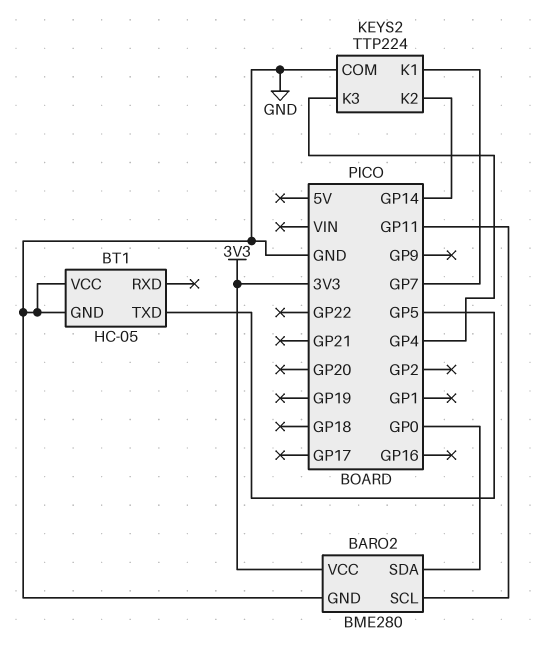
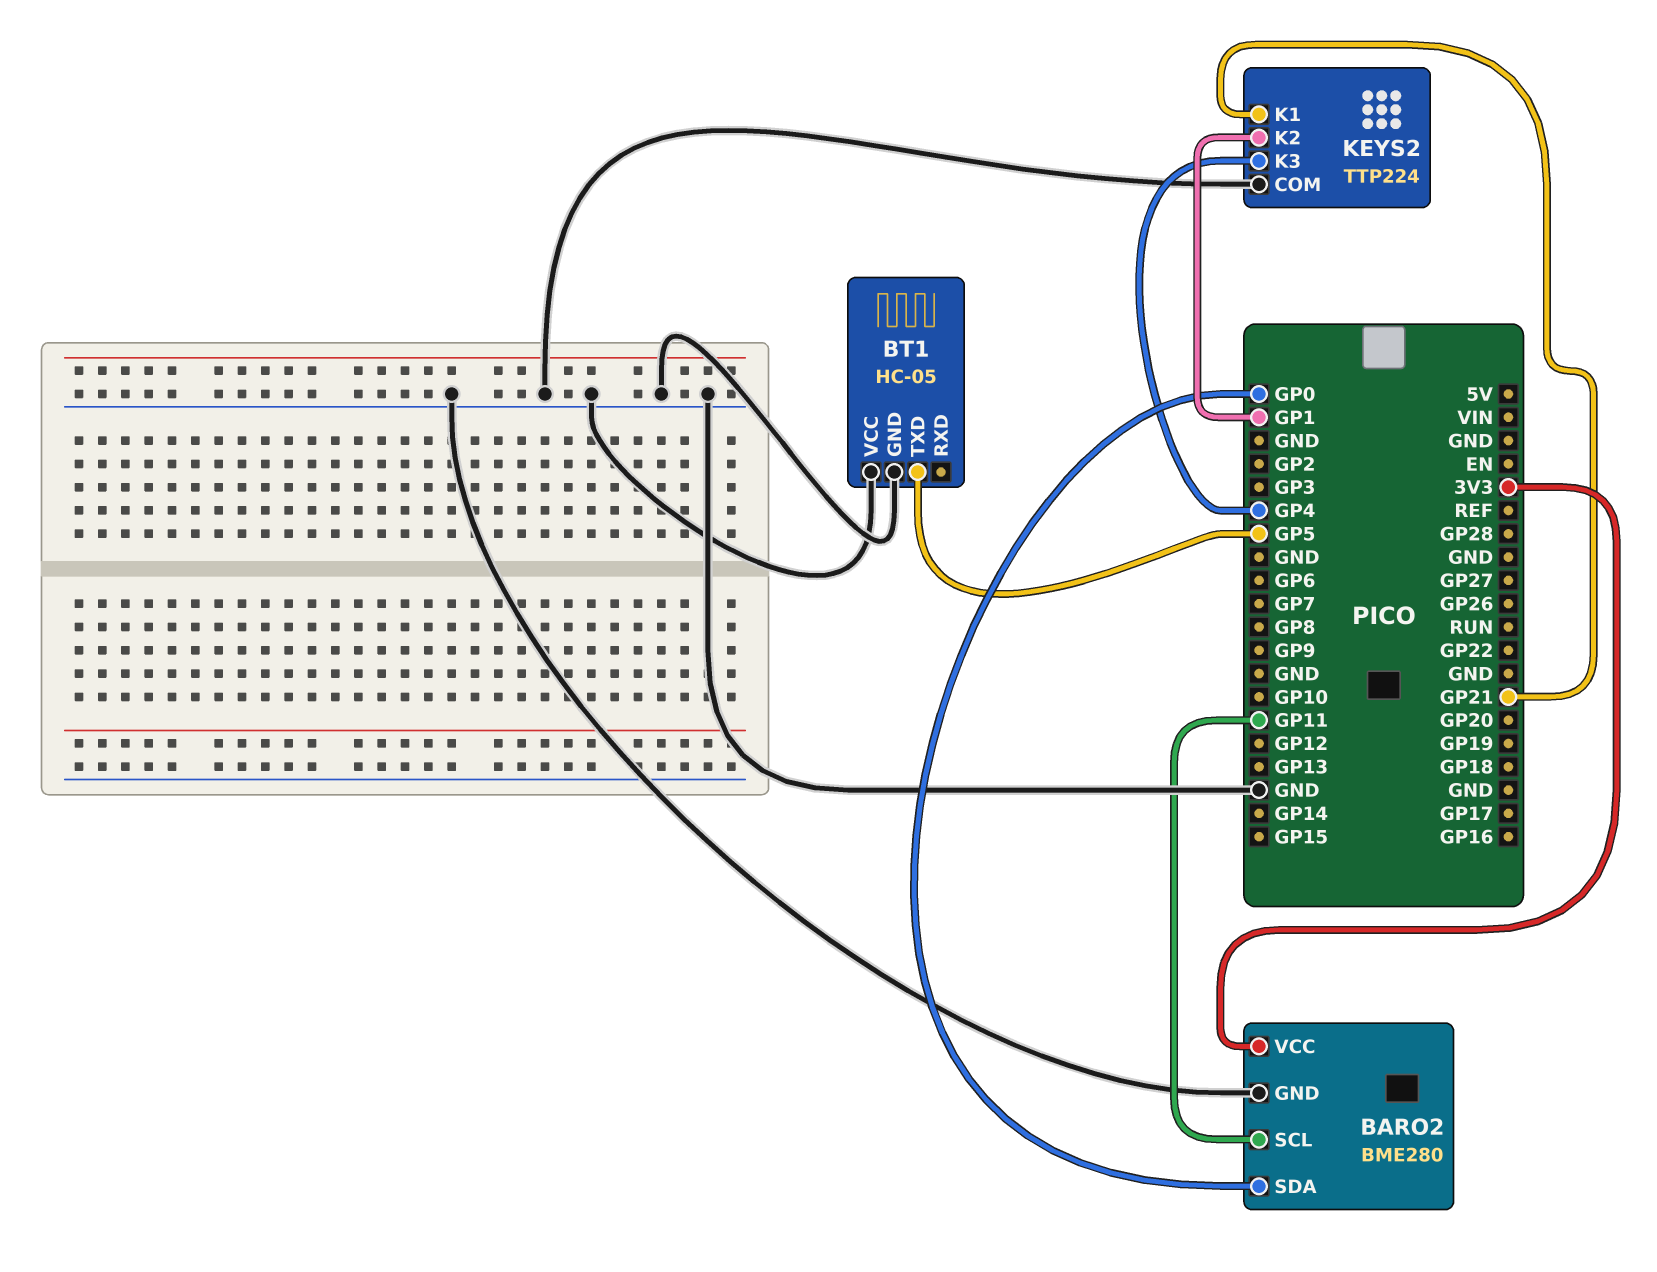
KEYS2 pin K1: GP7 -> GP21
KEYS2 pin K2: GP14 -> GP1

